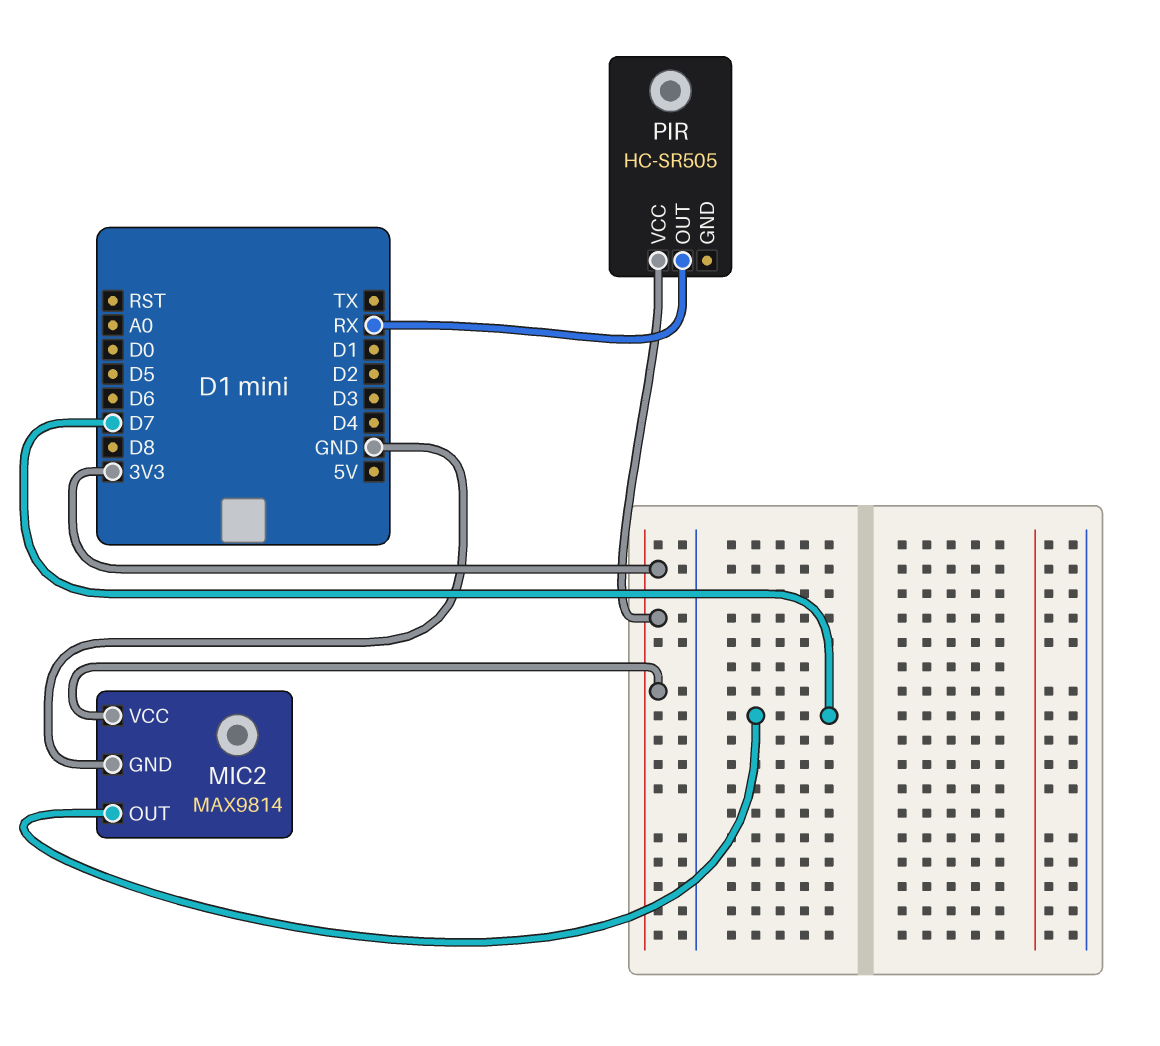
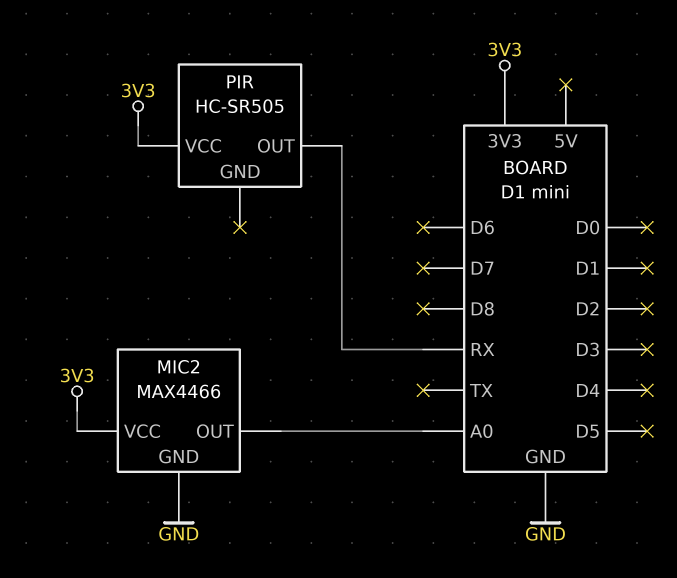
MIC2: MAX9814 -> MAX4466
MIC2 pin OUT: D7 -> A0

